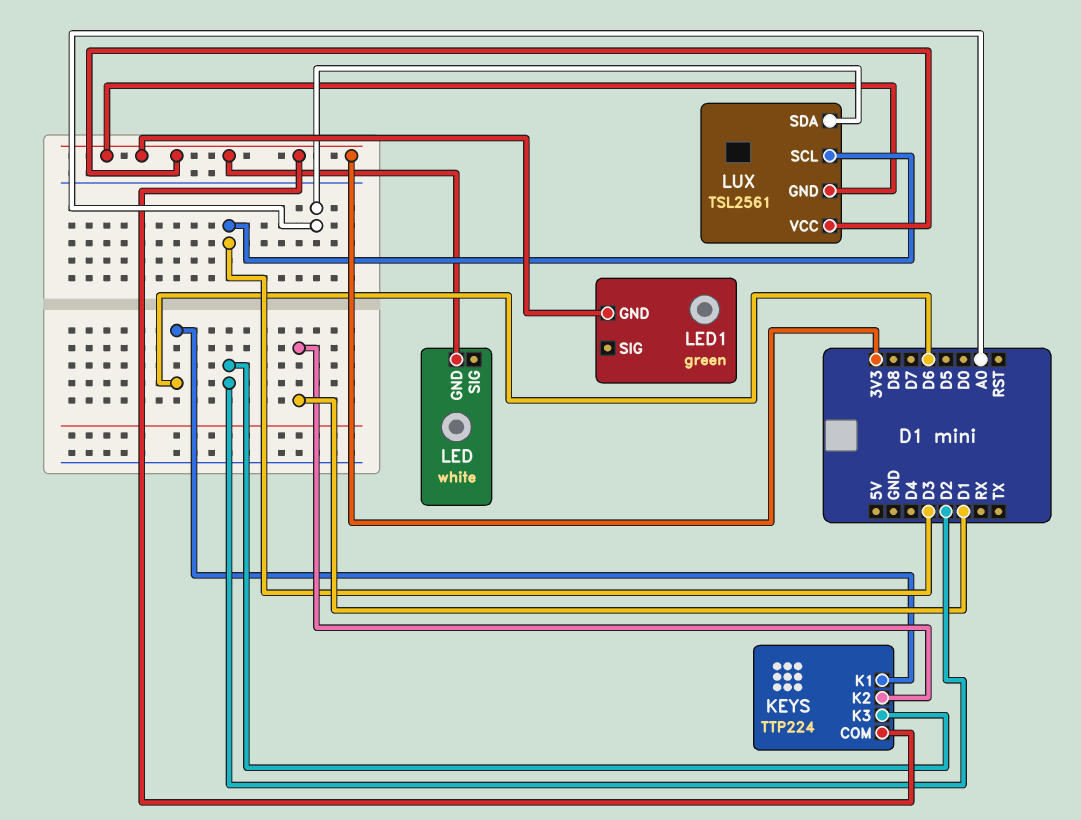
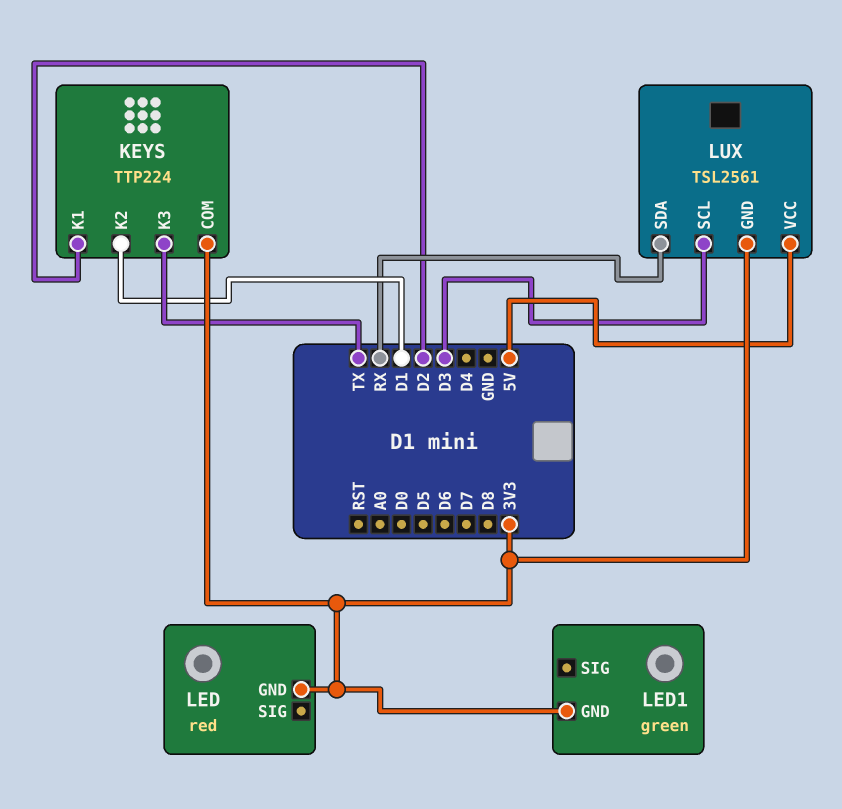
KEYS pin K1: D6 -> D2
KEYS pin K3: D2 -> TX
LED: white -> red
LUX pin SDA: A0 -> RX
LUX pin VCC: 3V3 -> 5V

